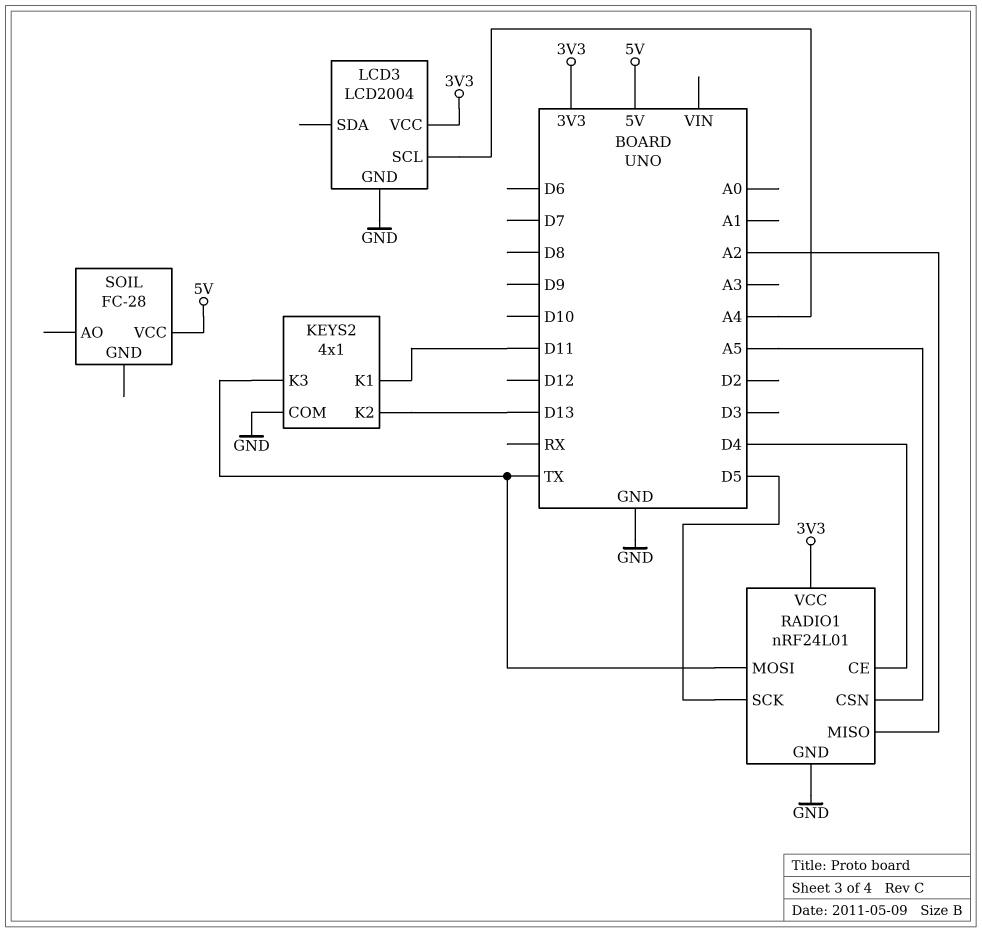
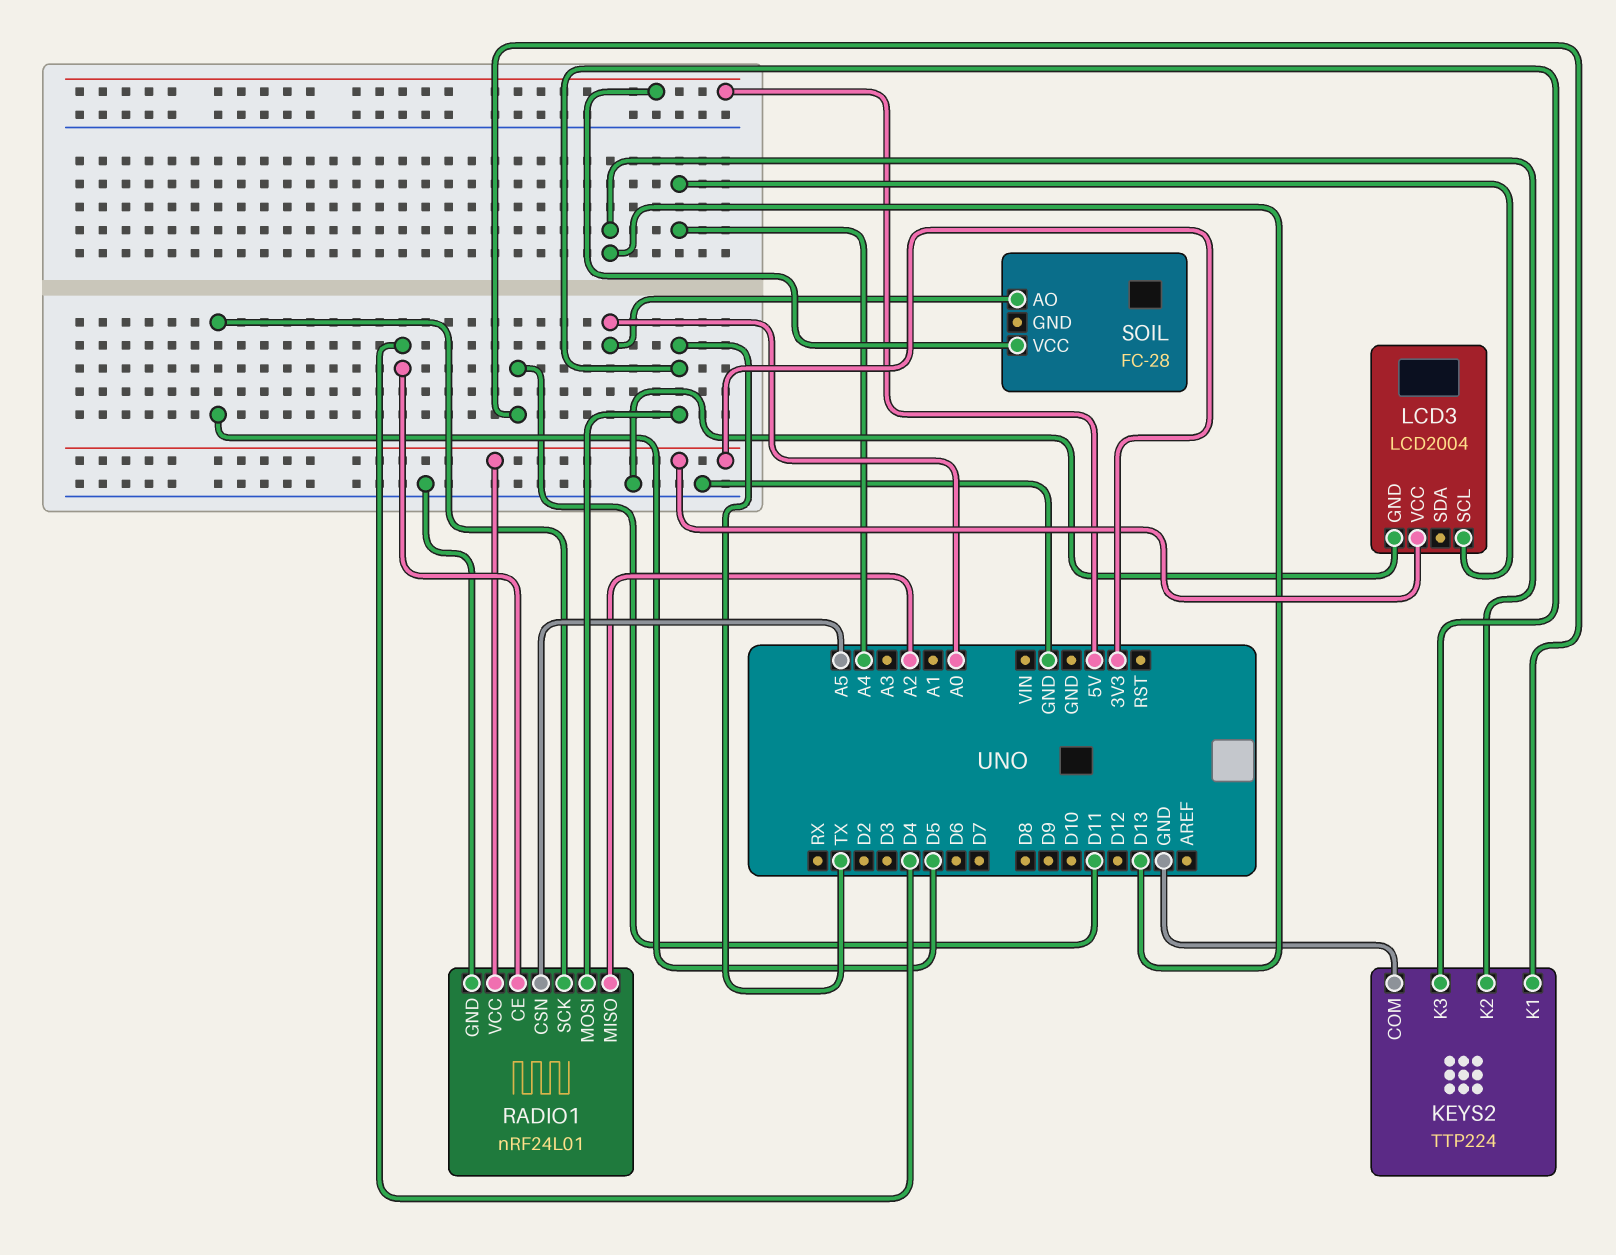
KEYS2: 4x1 -> TTP224
SOIL pin AO: none -> A0

